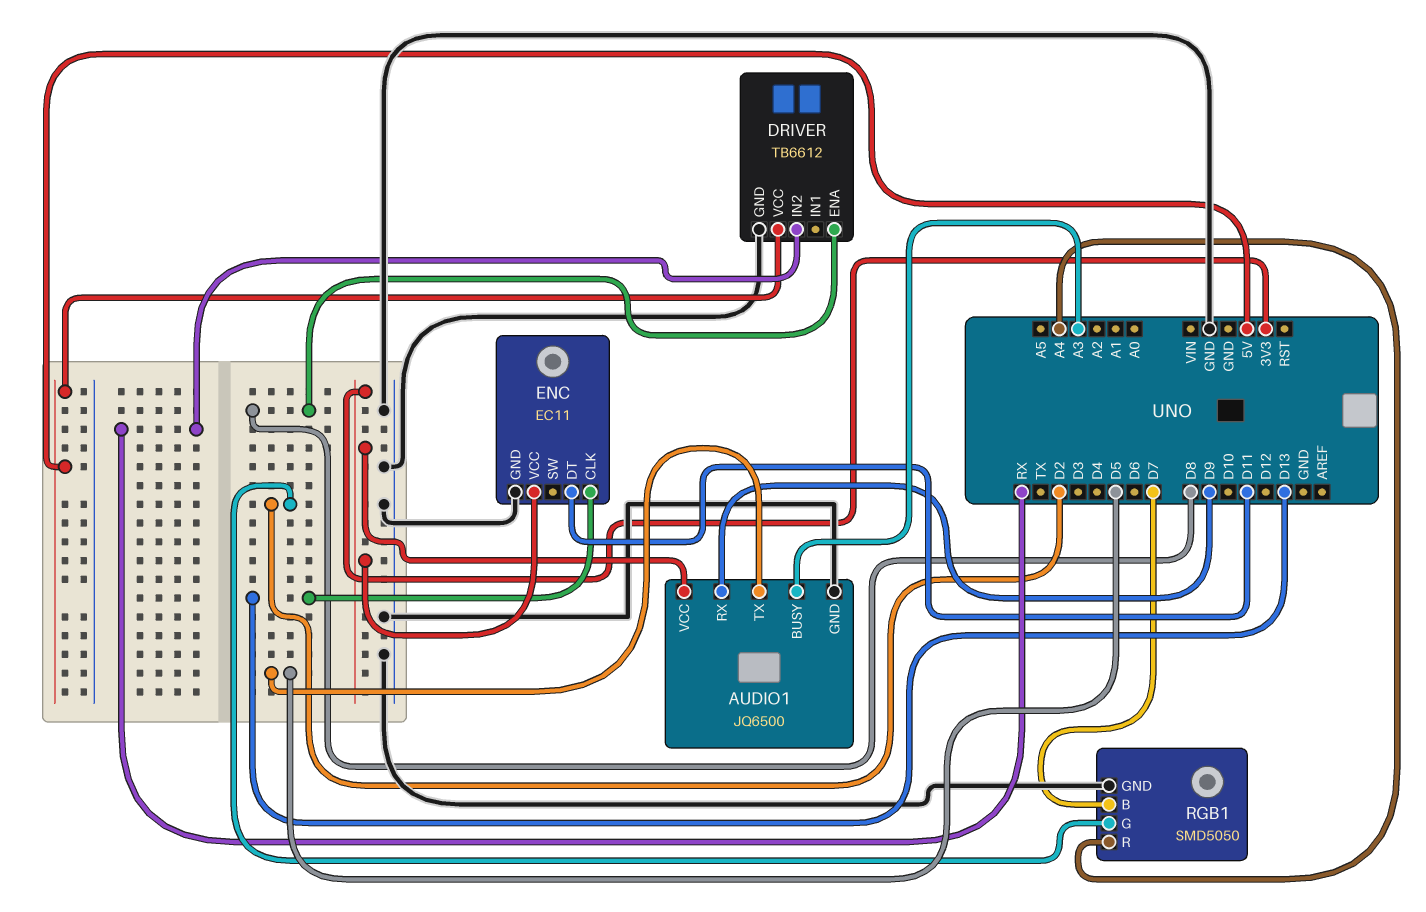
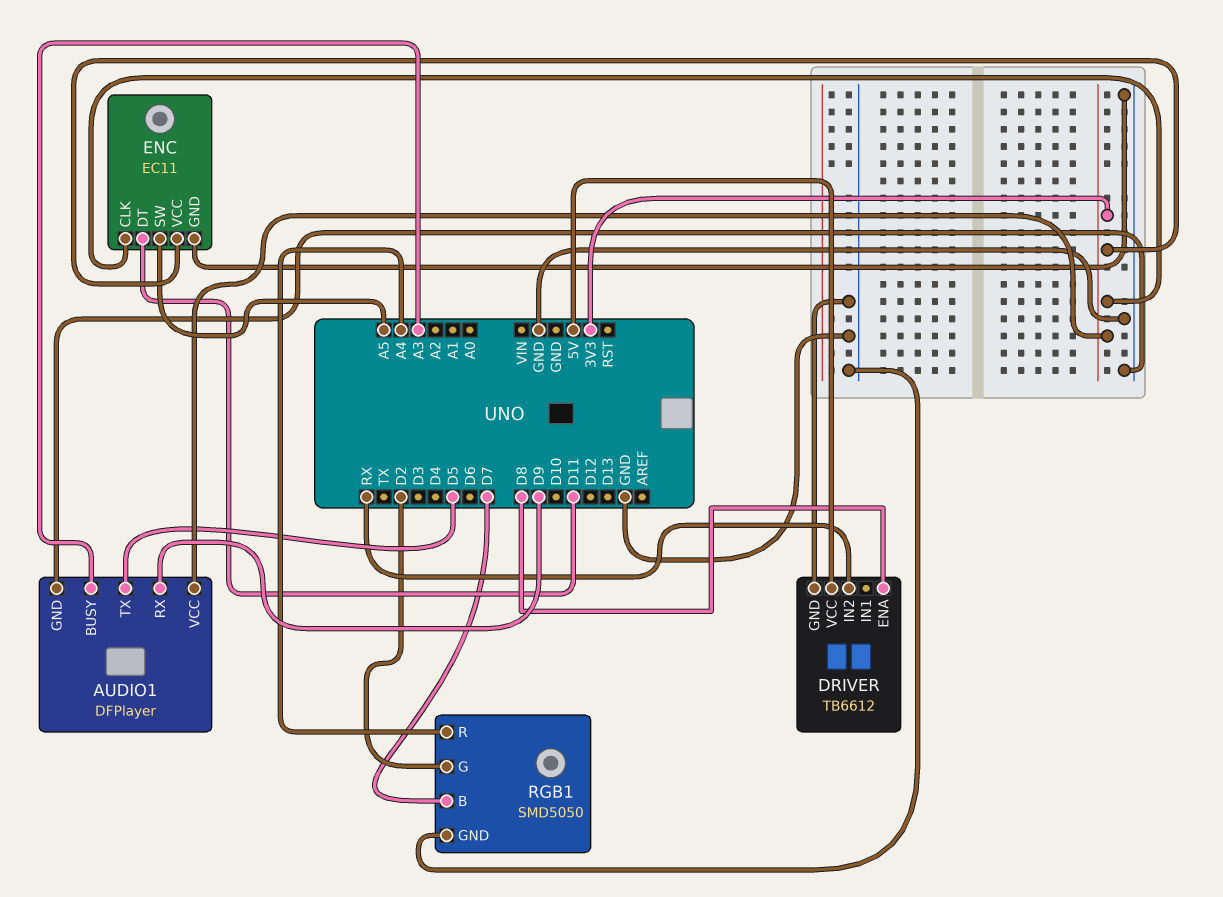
AUDIO1: JQ6500 -> DFPlayer
ENC pin CLK: D13 -> 3V3
ENC pin SW: none -> A5

